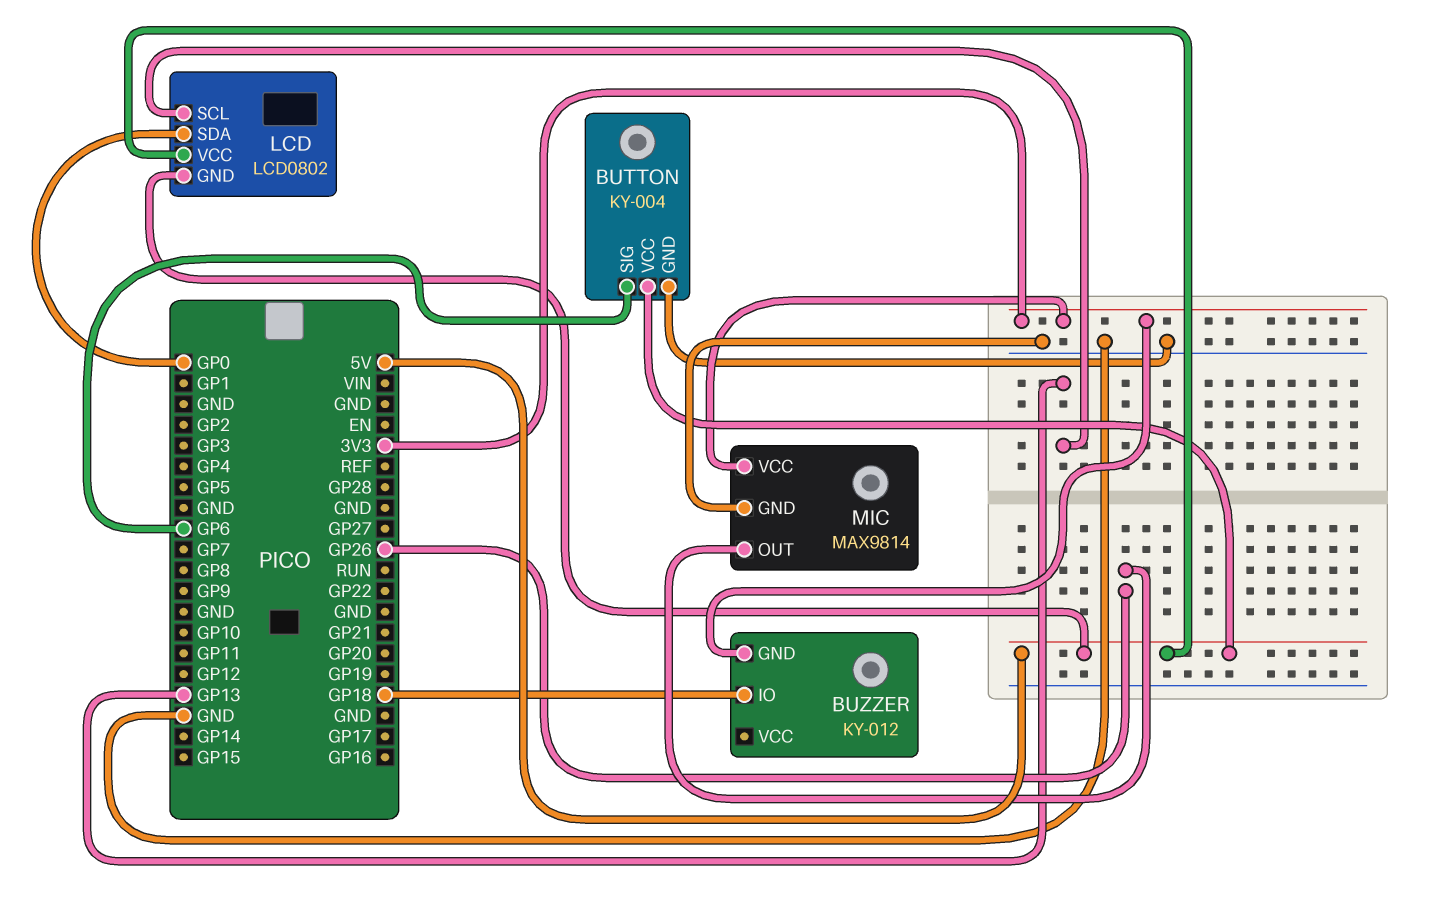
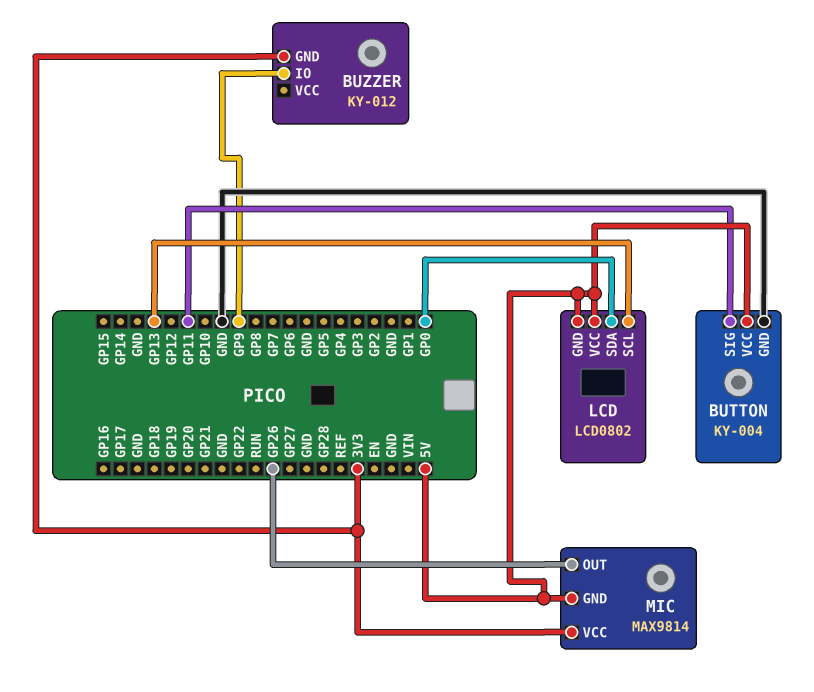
BUTTON pin SIG: GP6 -> GP11
BUZZER pin IO: GP18 -> GP9
MIC pin GND: GND -> 5V

